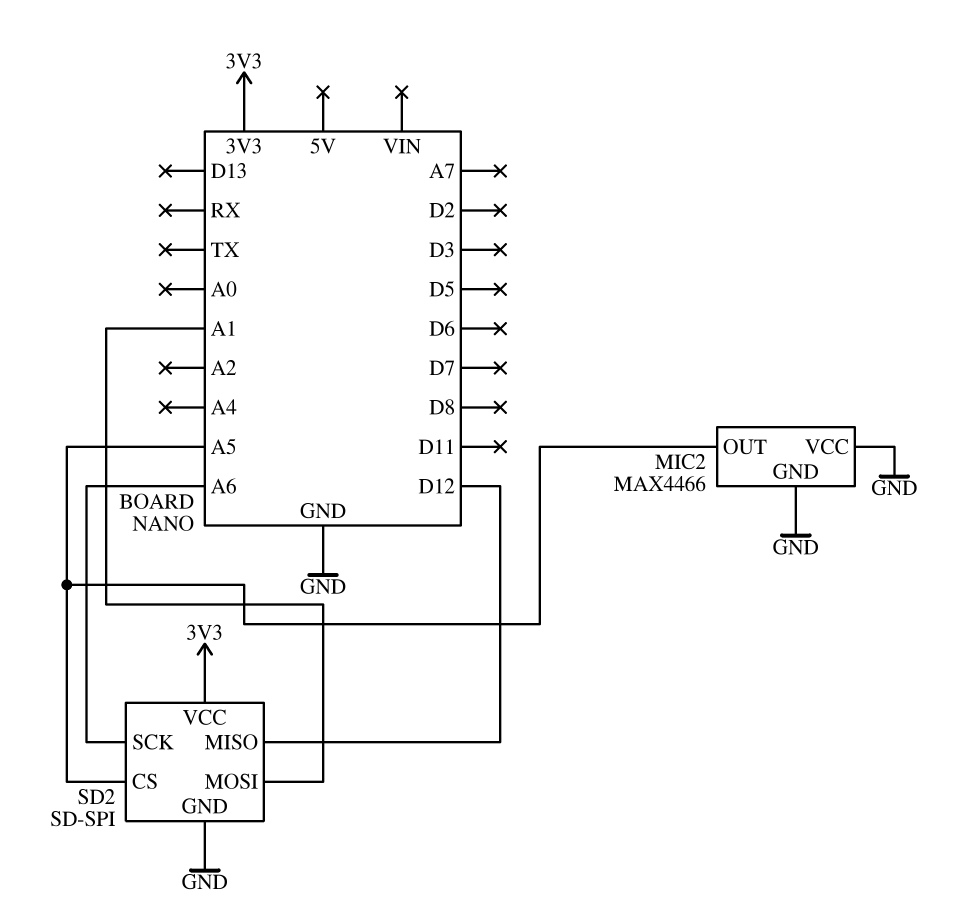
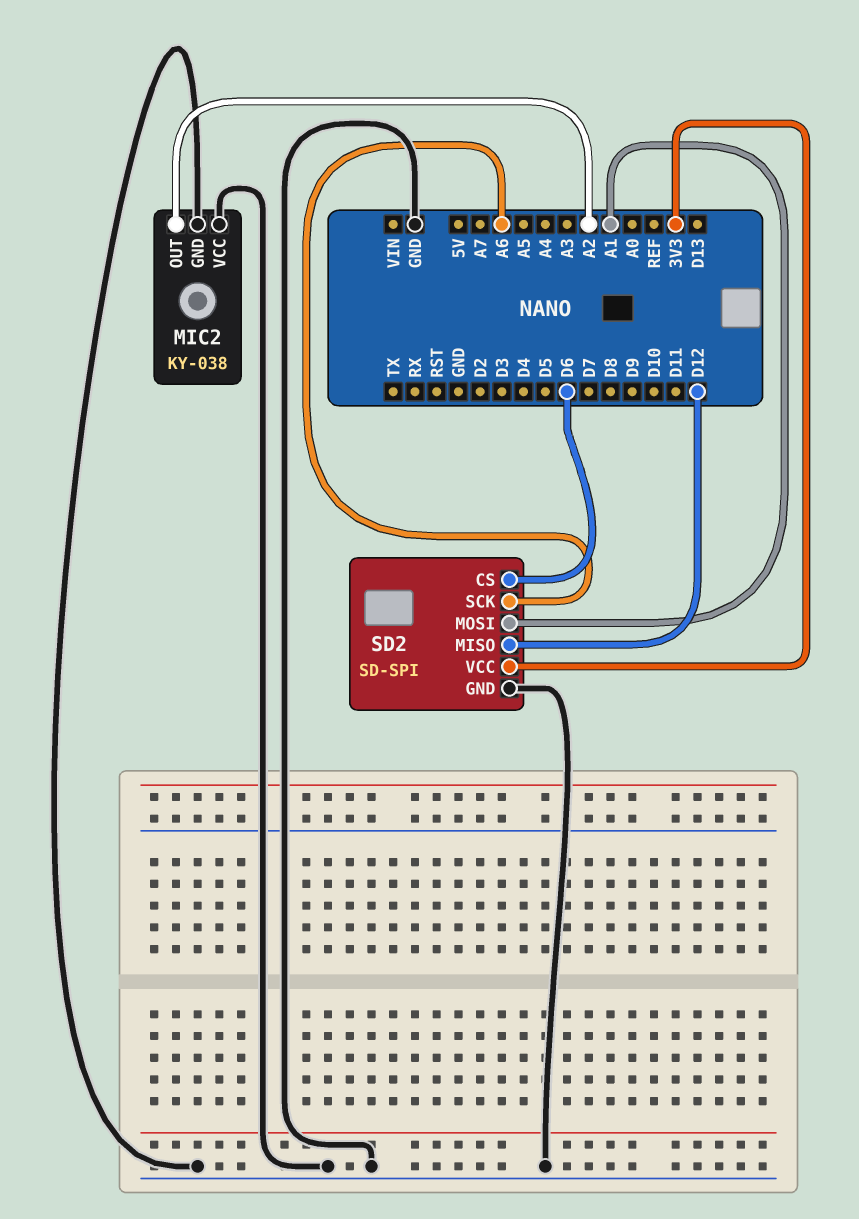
MIC2: MAX4466 -> KY-038
MIC2 pin OUT: A5 -> A2
SD2 pin CS: A5 -> D6

